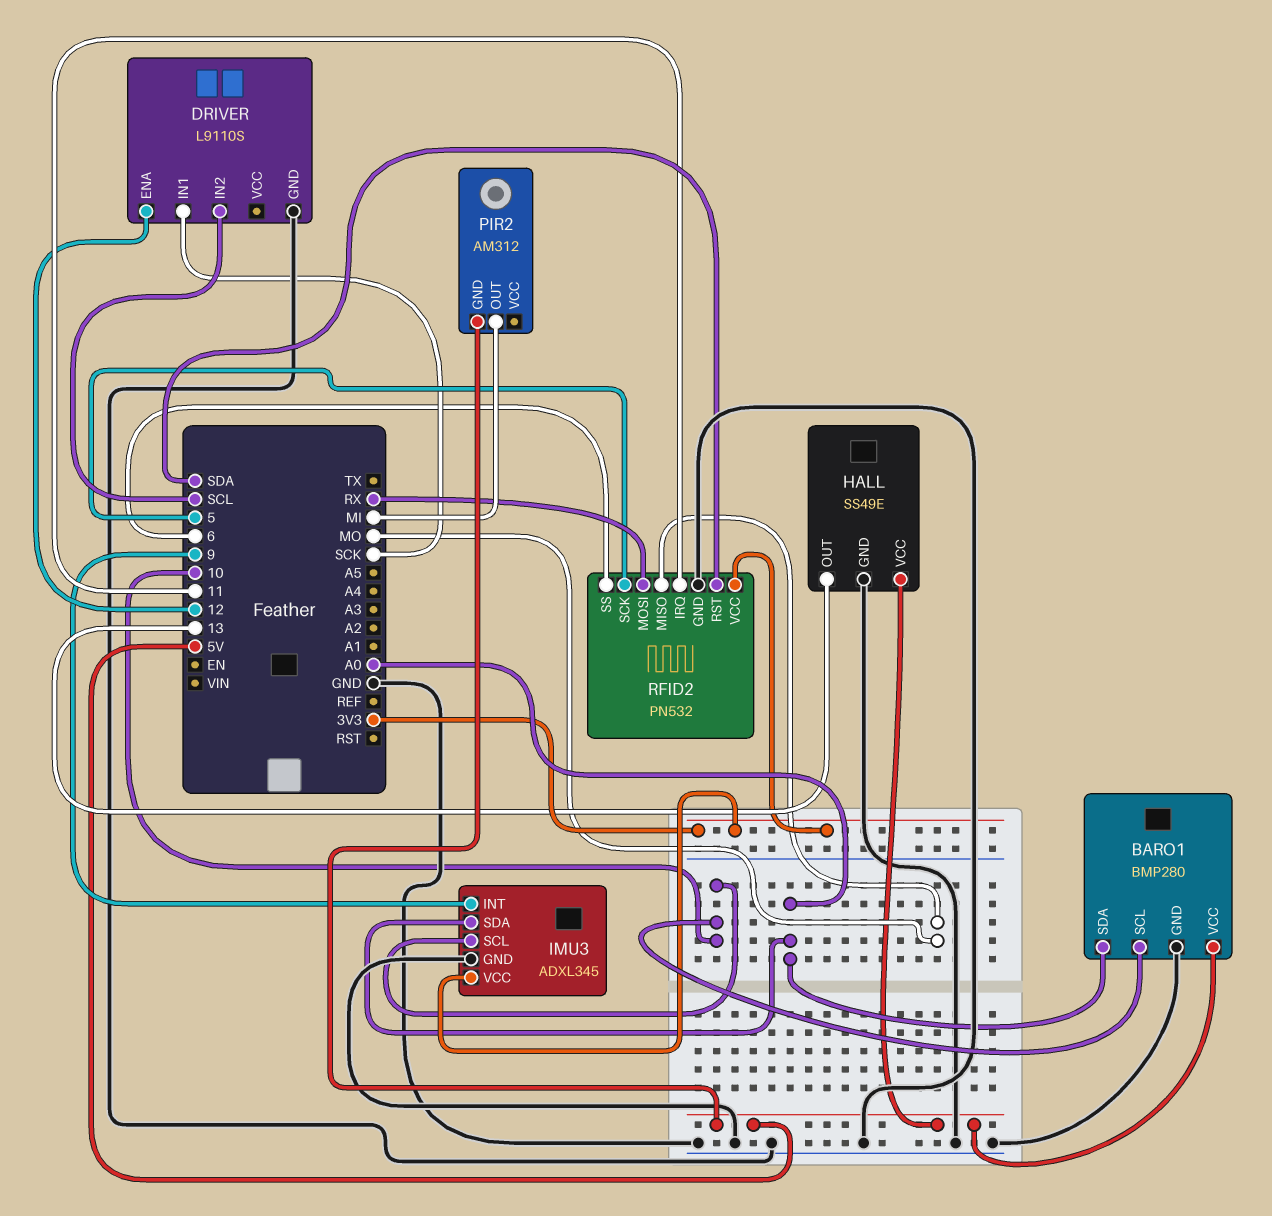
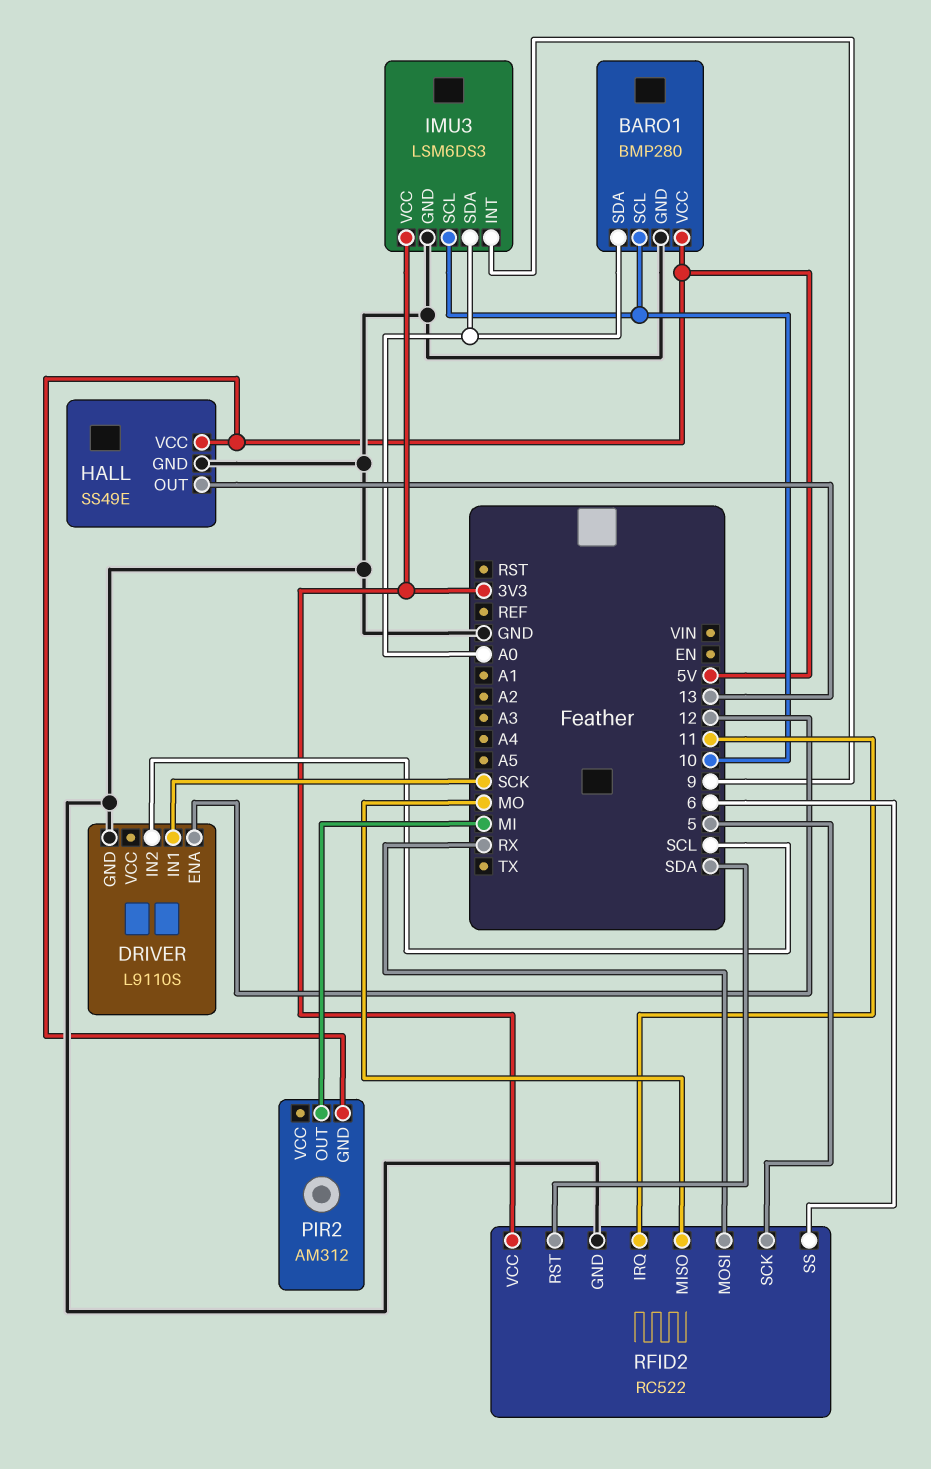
IMU3: ADXL345 -> LSM6DS3
RFID2: PN532 -> RC522

